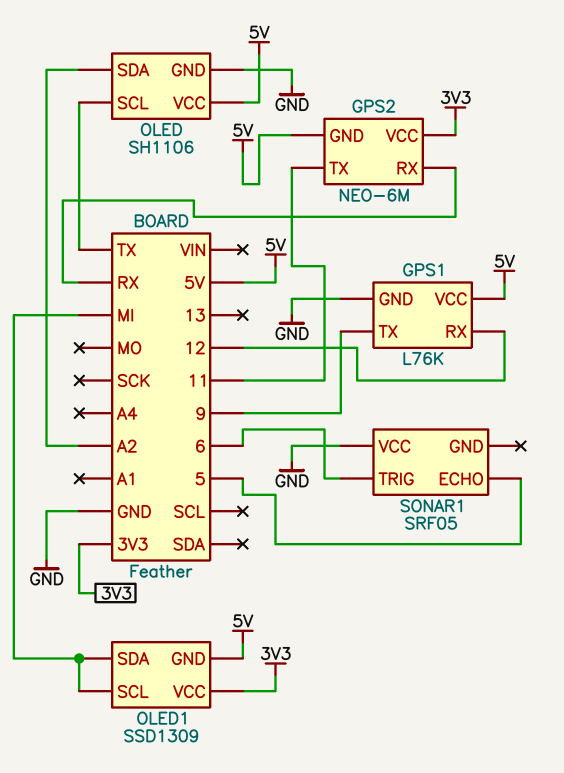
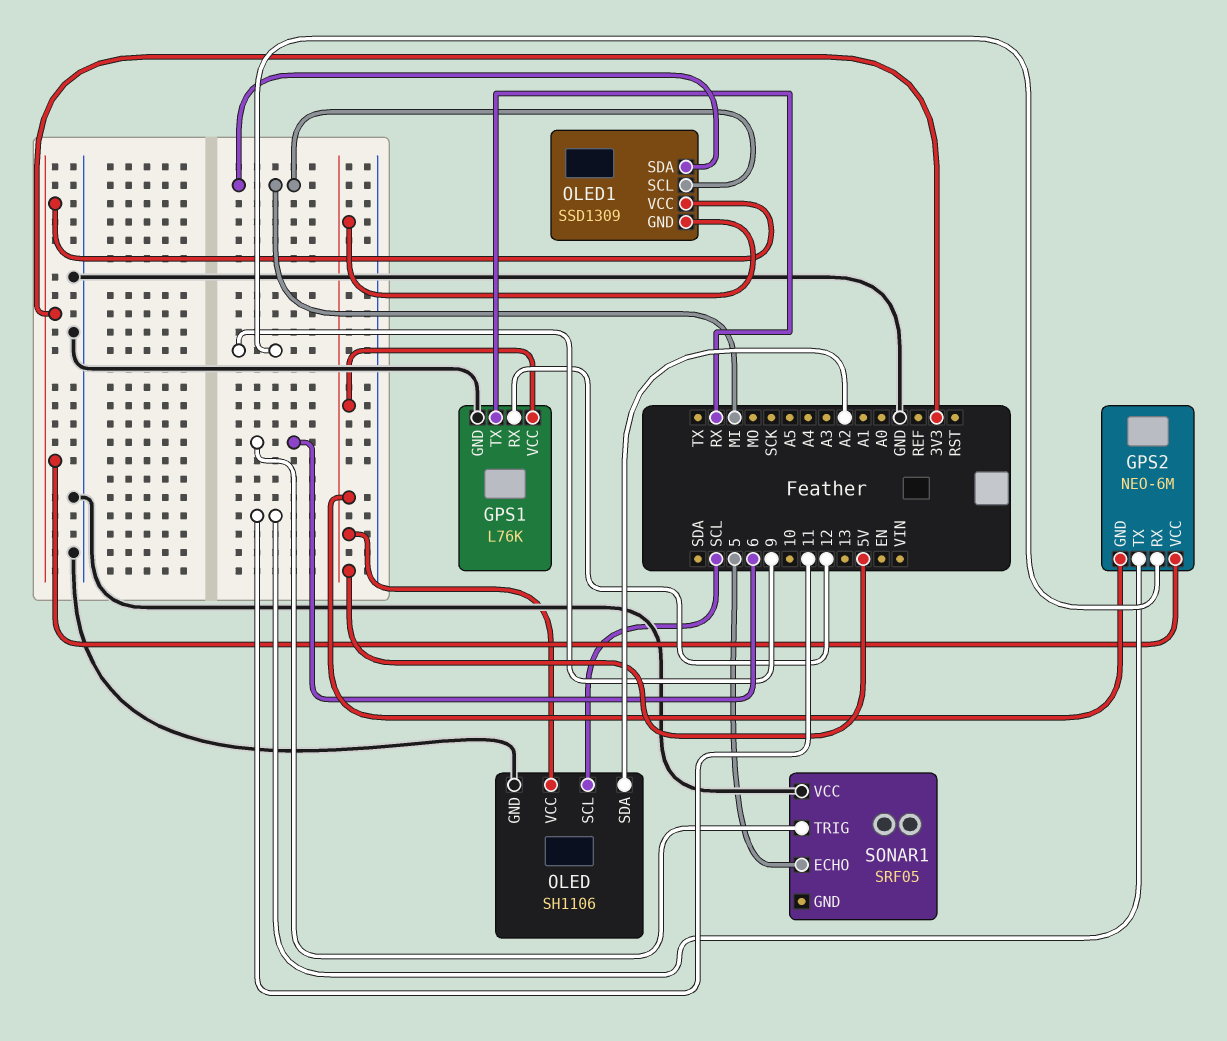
GPS1 pin TX: 9 -> RX
GPS2 pin RX: RX -> 9
OLED pin SCL: TX -> SCL

